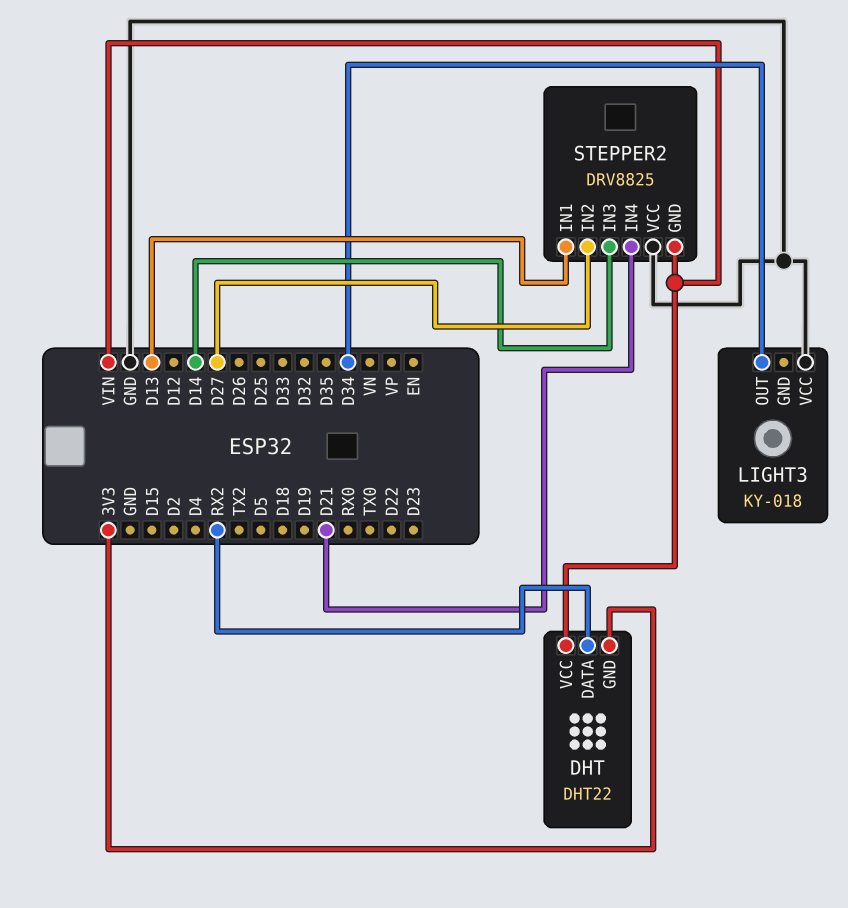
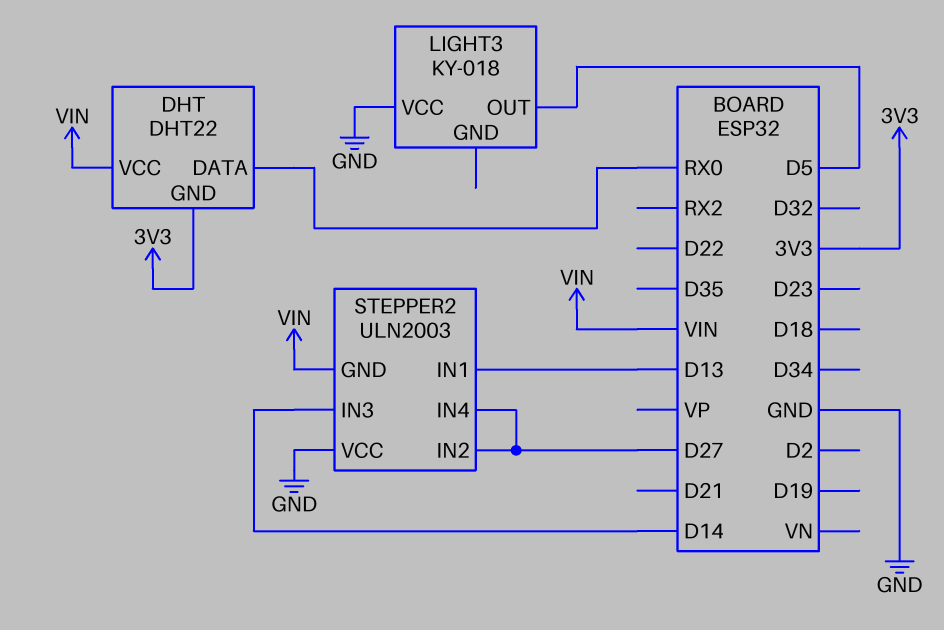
DHT pin DATA: RX2 -> RX0
LIGHT3 pin OUT: D34 -> D5
STEPPER2: DRV8825 -> ULN2003
STEPPER2 pin IN4: D21 -> D27

